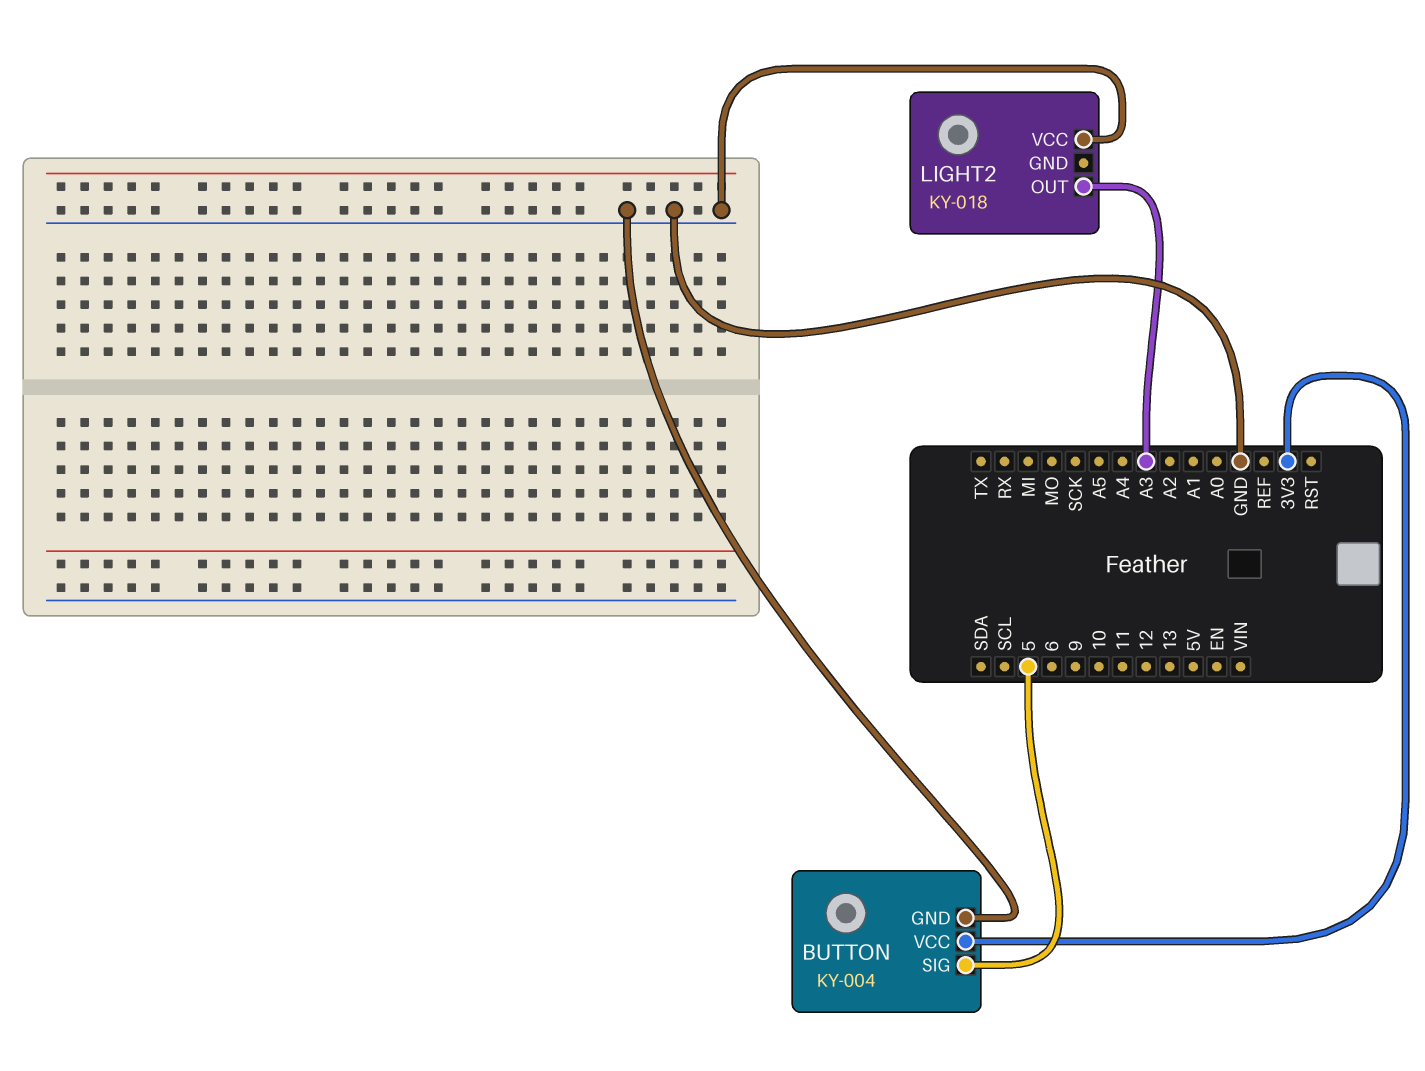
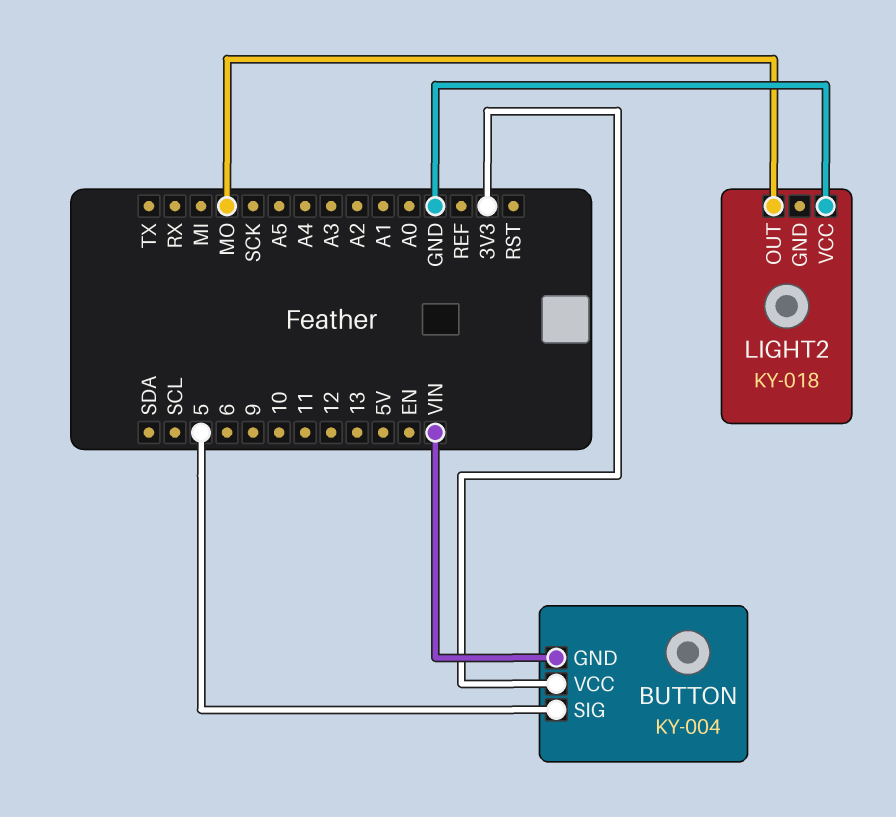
BUTTON pin GND: GND -> VIN
LIGHT2 pin OUT: A3 -> MO

